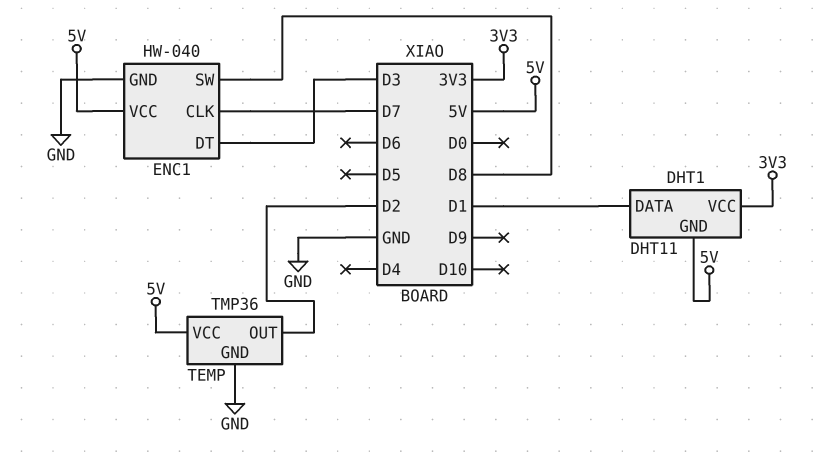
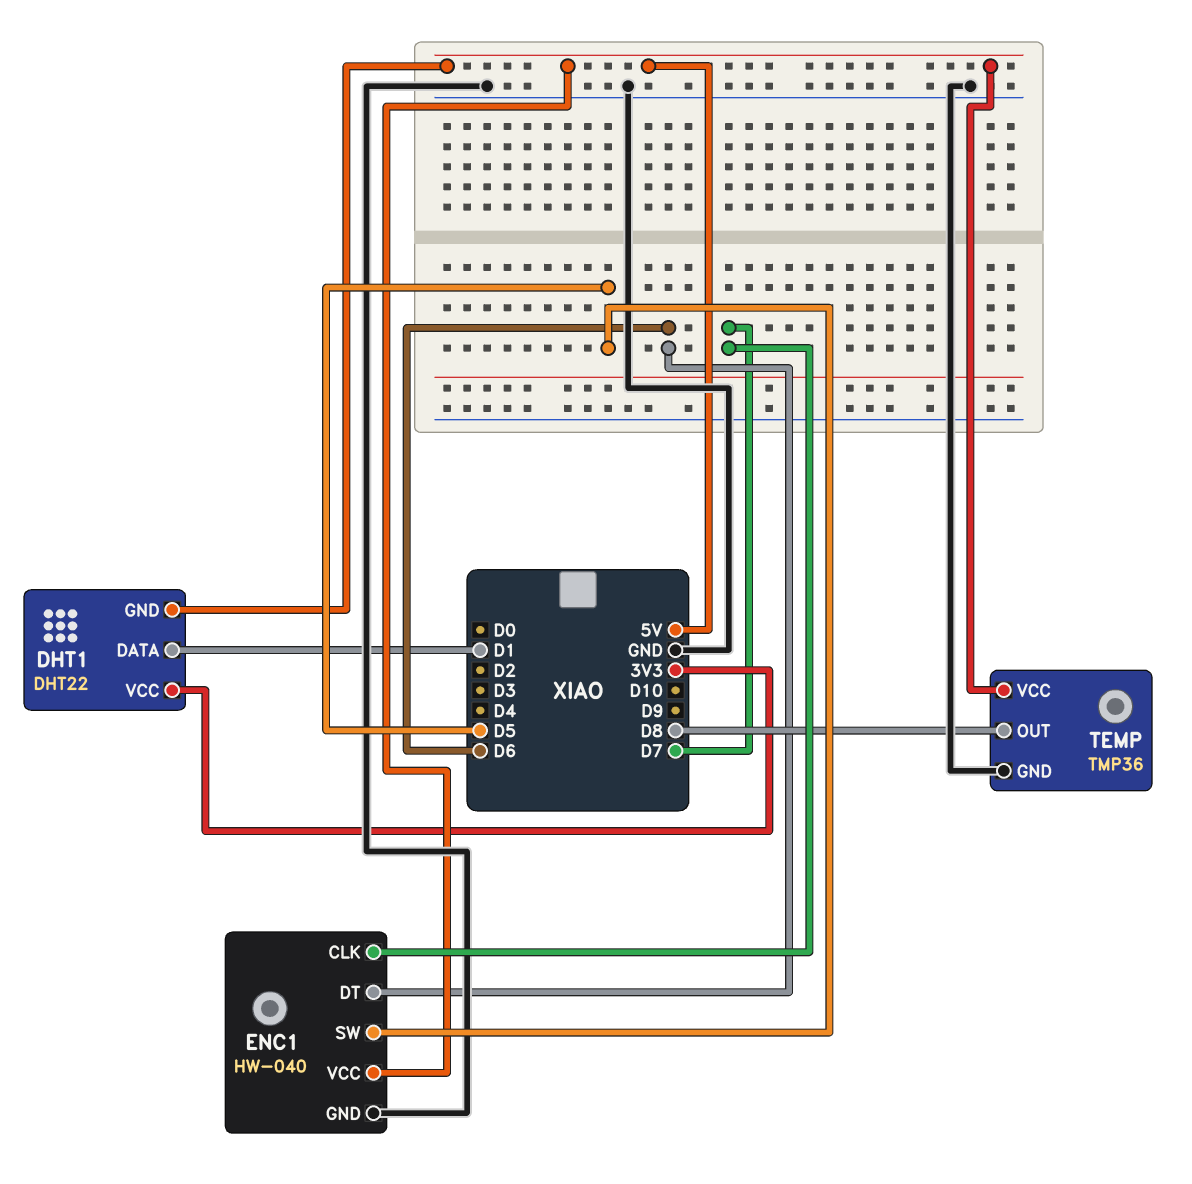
DHT1: DHT11 -> DHT22
ENC1 pin DT: D3 -> D6
ENC1 pin SW: D8 -> D5
TEMP pin OUT: D2 -> D8

